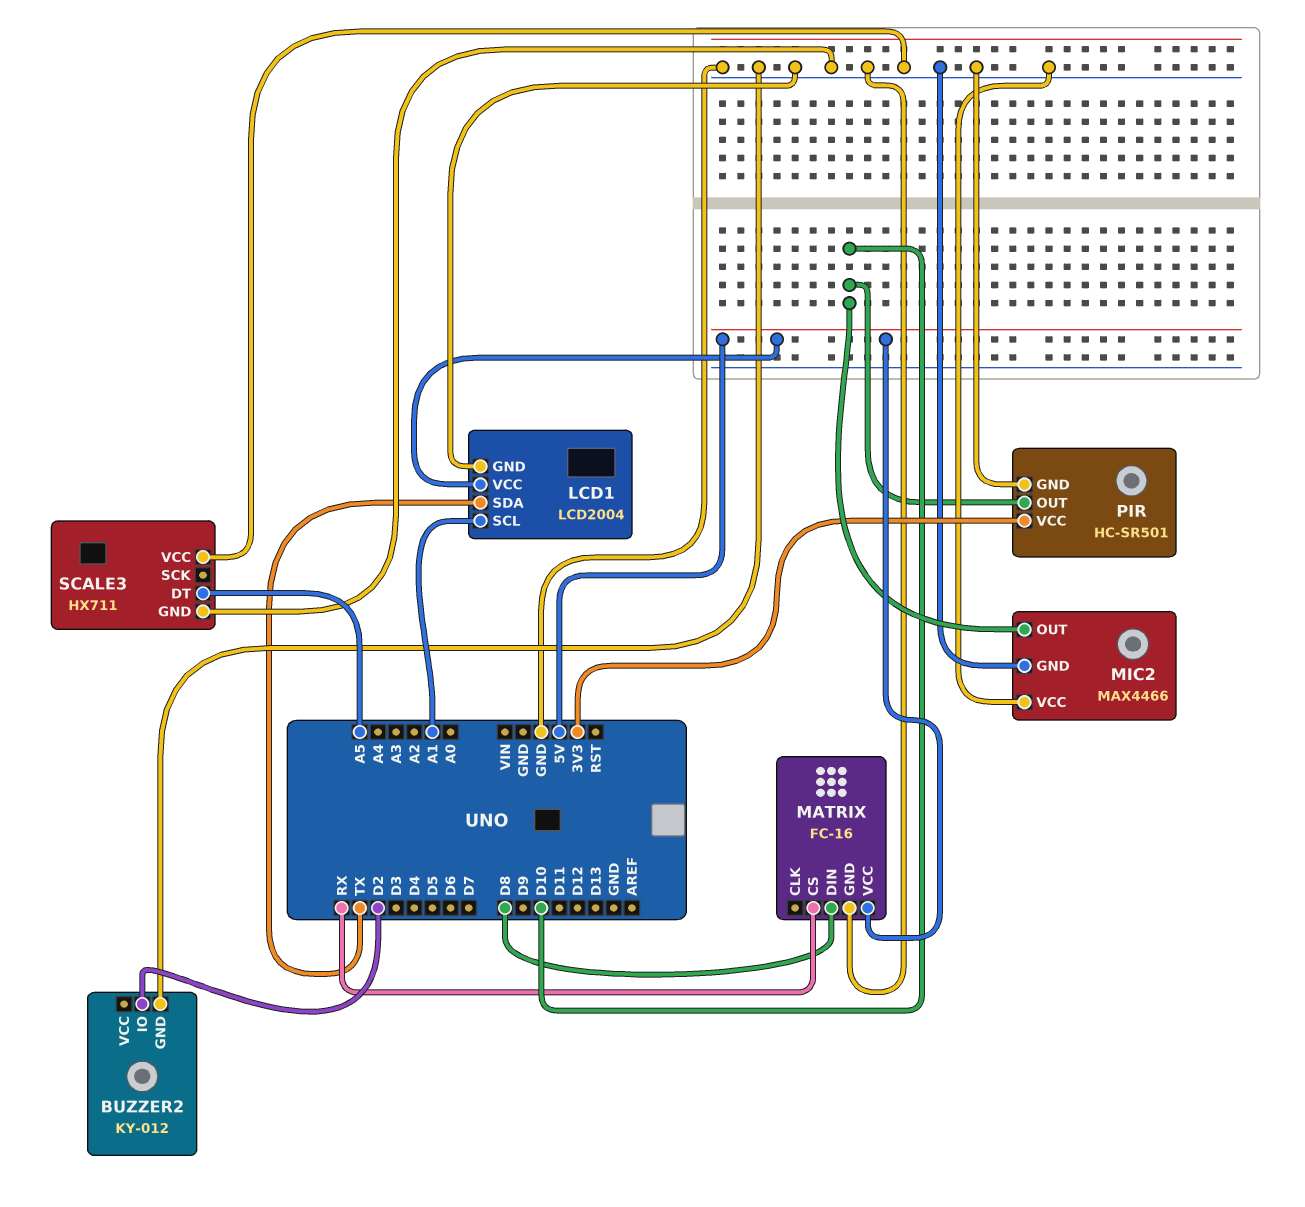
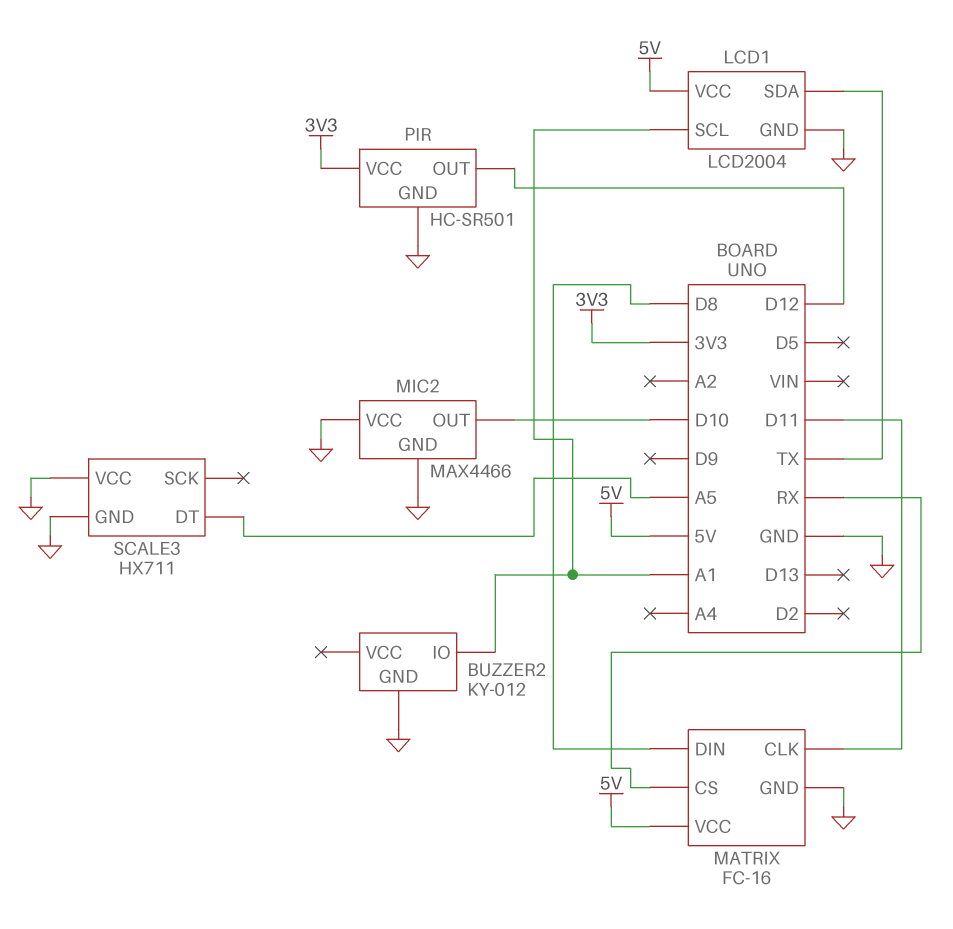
BUZZER2 pin IO: D2 -> A1
MATRIX pin CLK: none -> D11
PIR pin OUT: D10 -> D12

